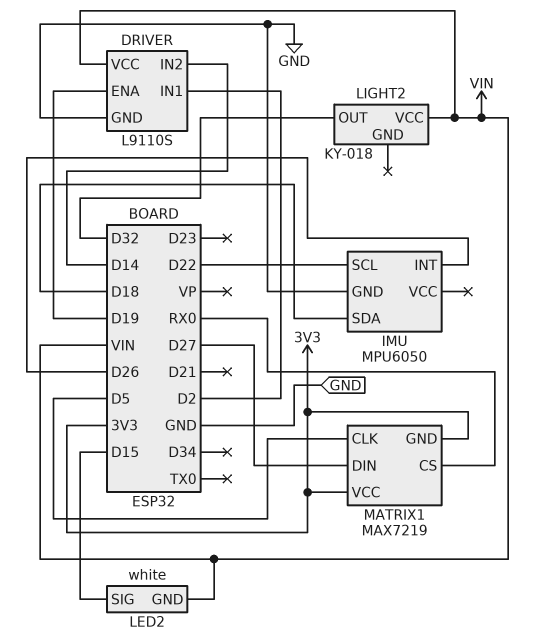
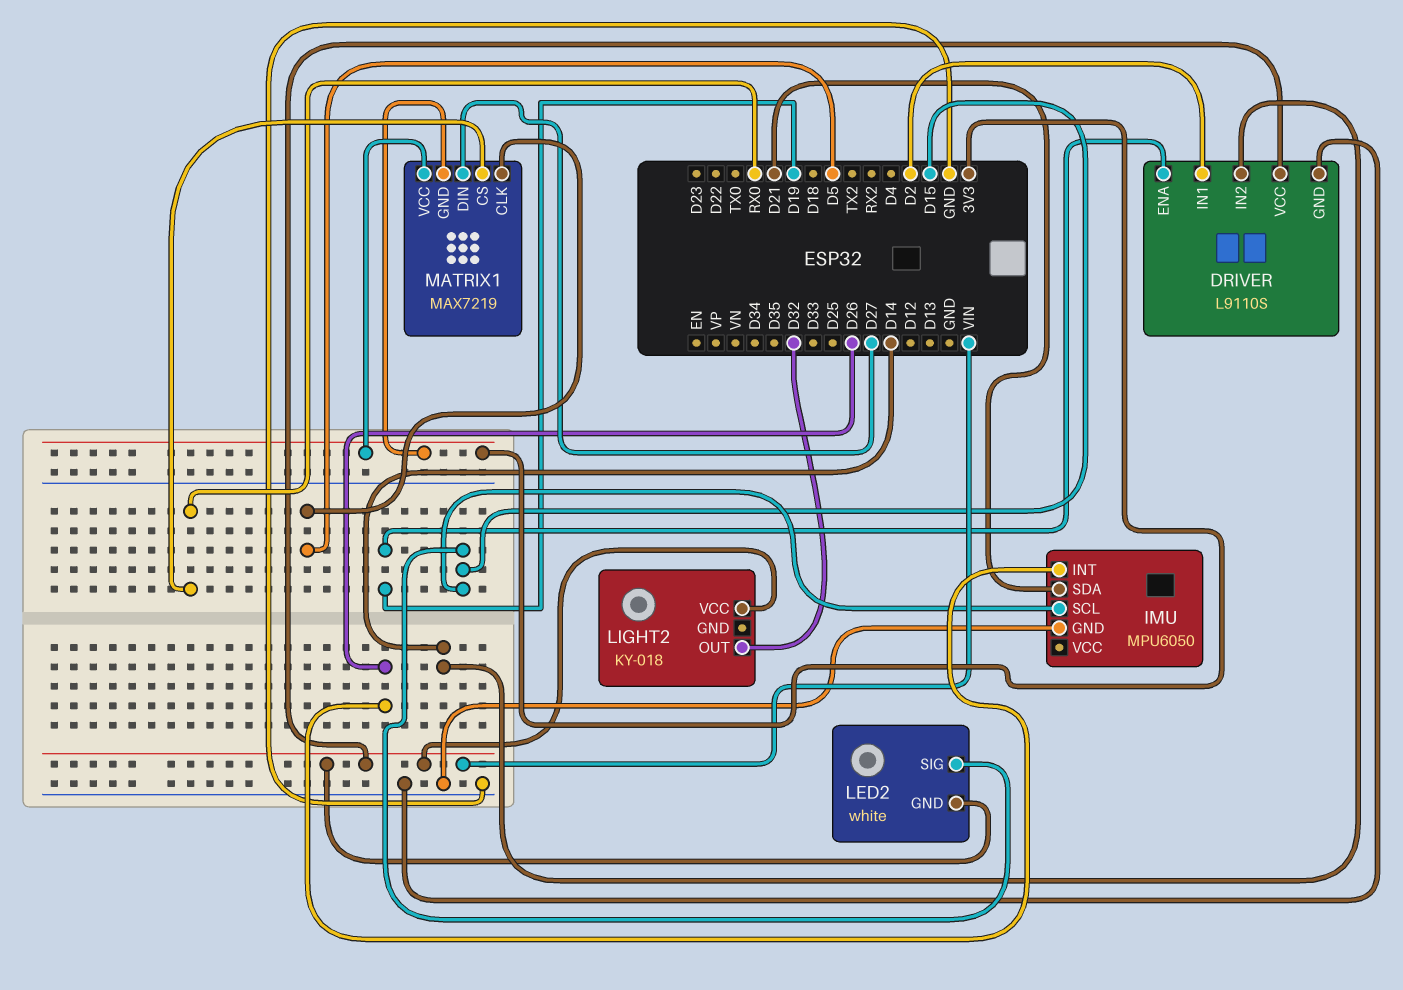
IMU pin SCL: D22 -> D15
IMU pin SDA: D18 -> D21

